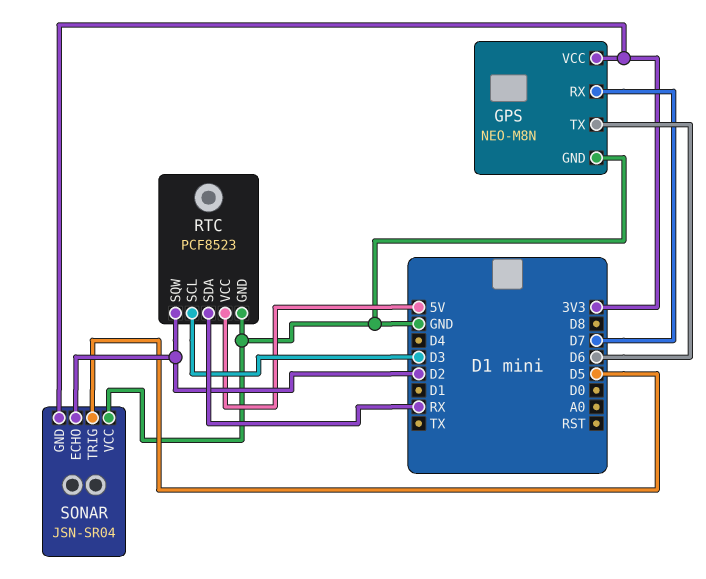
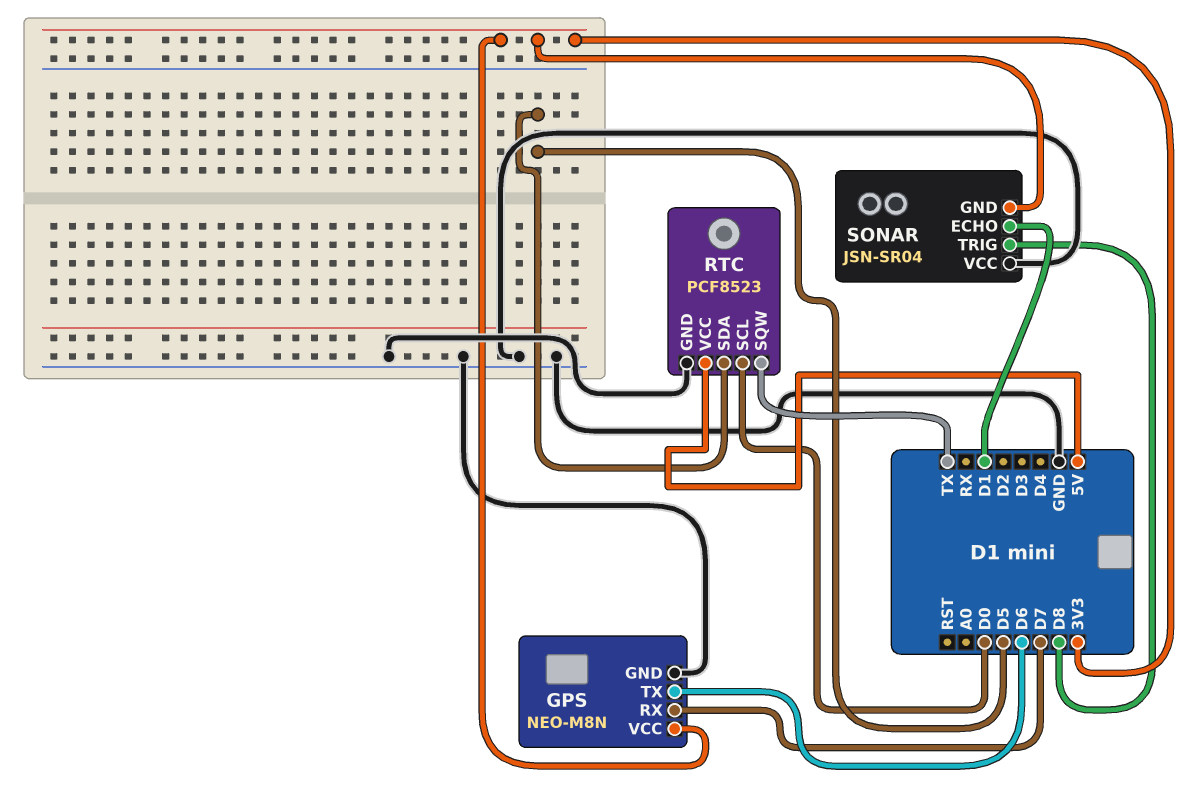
RTC pin SCL: D3 -> D0
RTC pin SDA: RX -> D5
RTC pin SQW: D2 -> TX
SONAR pin ECHO: D2 -> D1
SONAR pin TRIG: D5 -> D8

